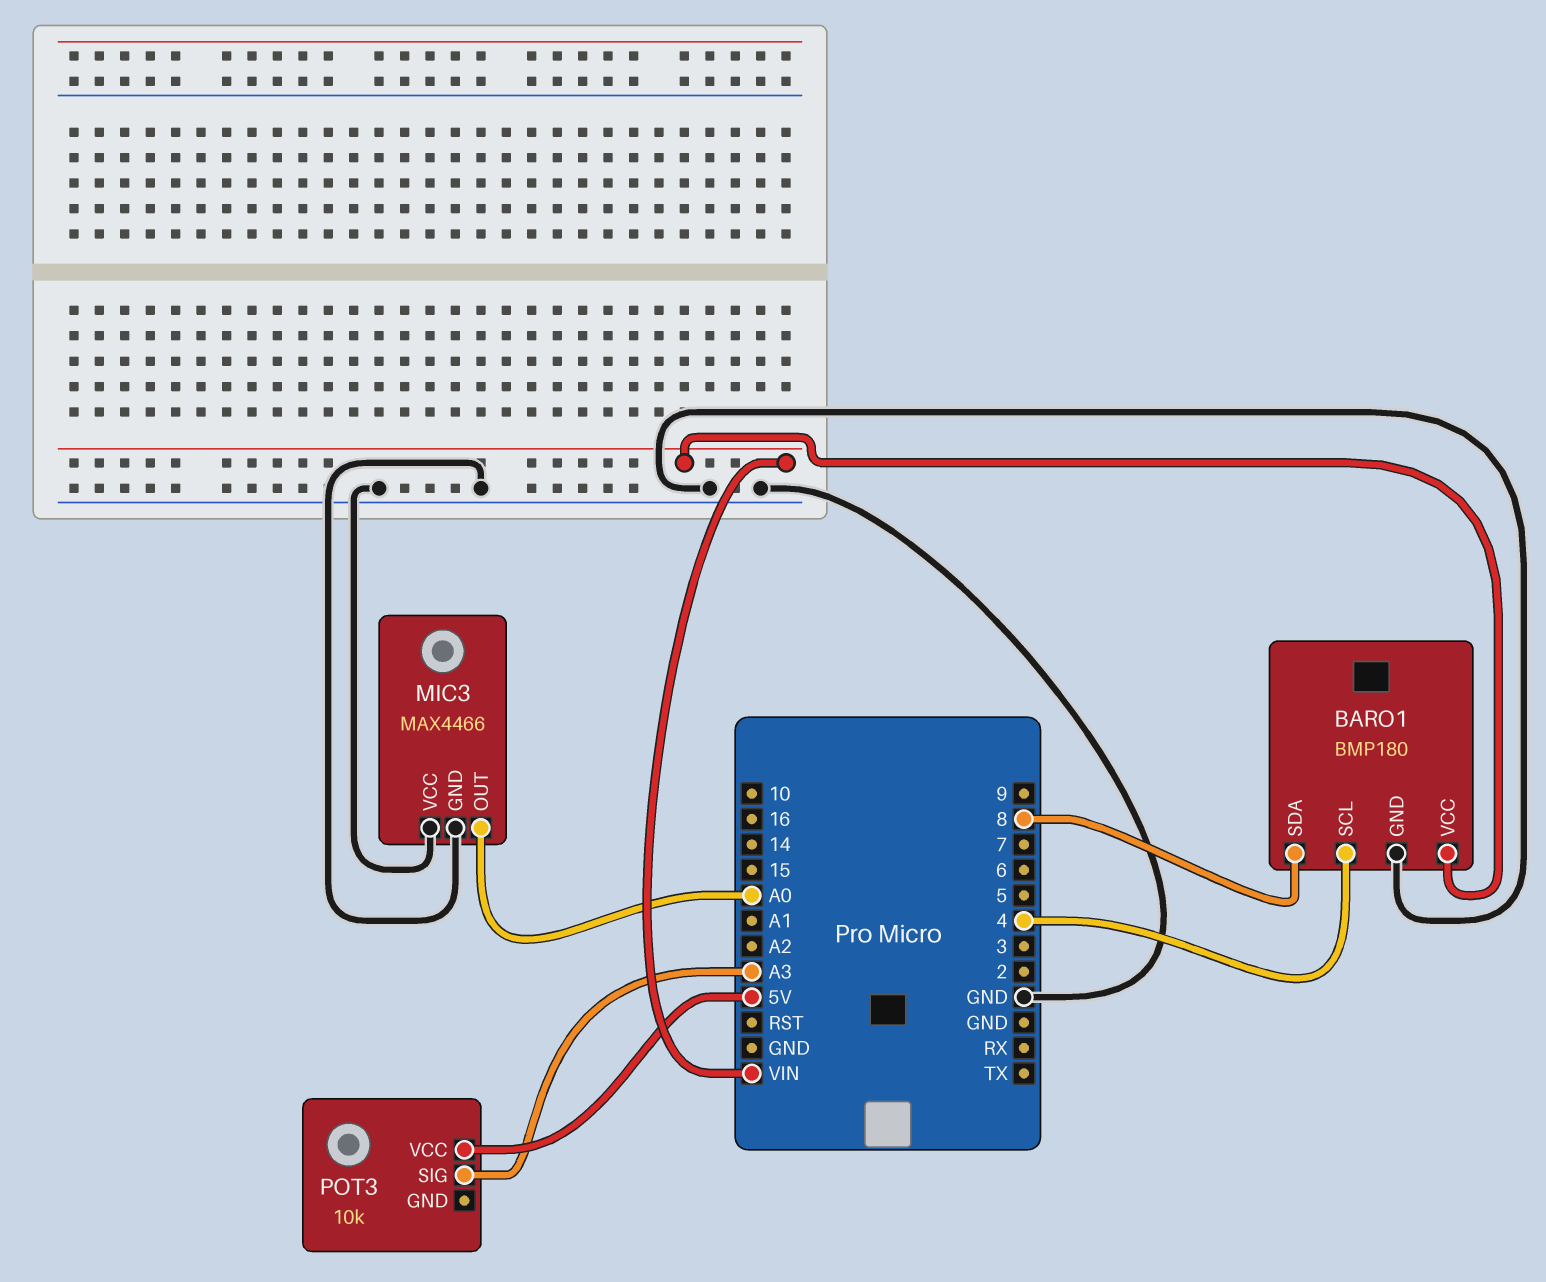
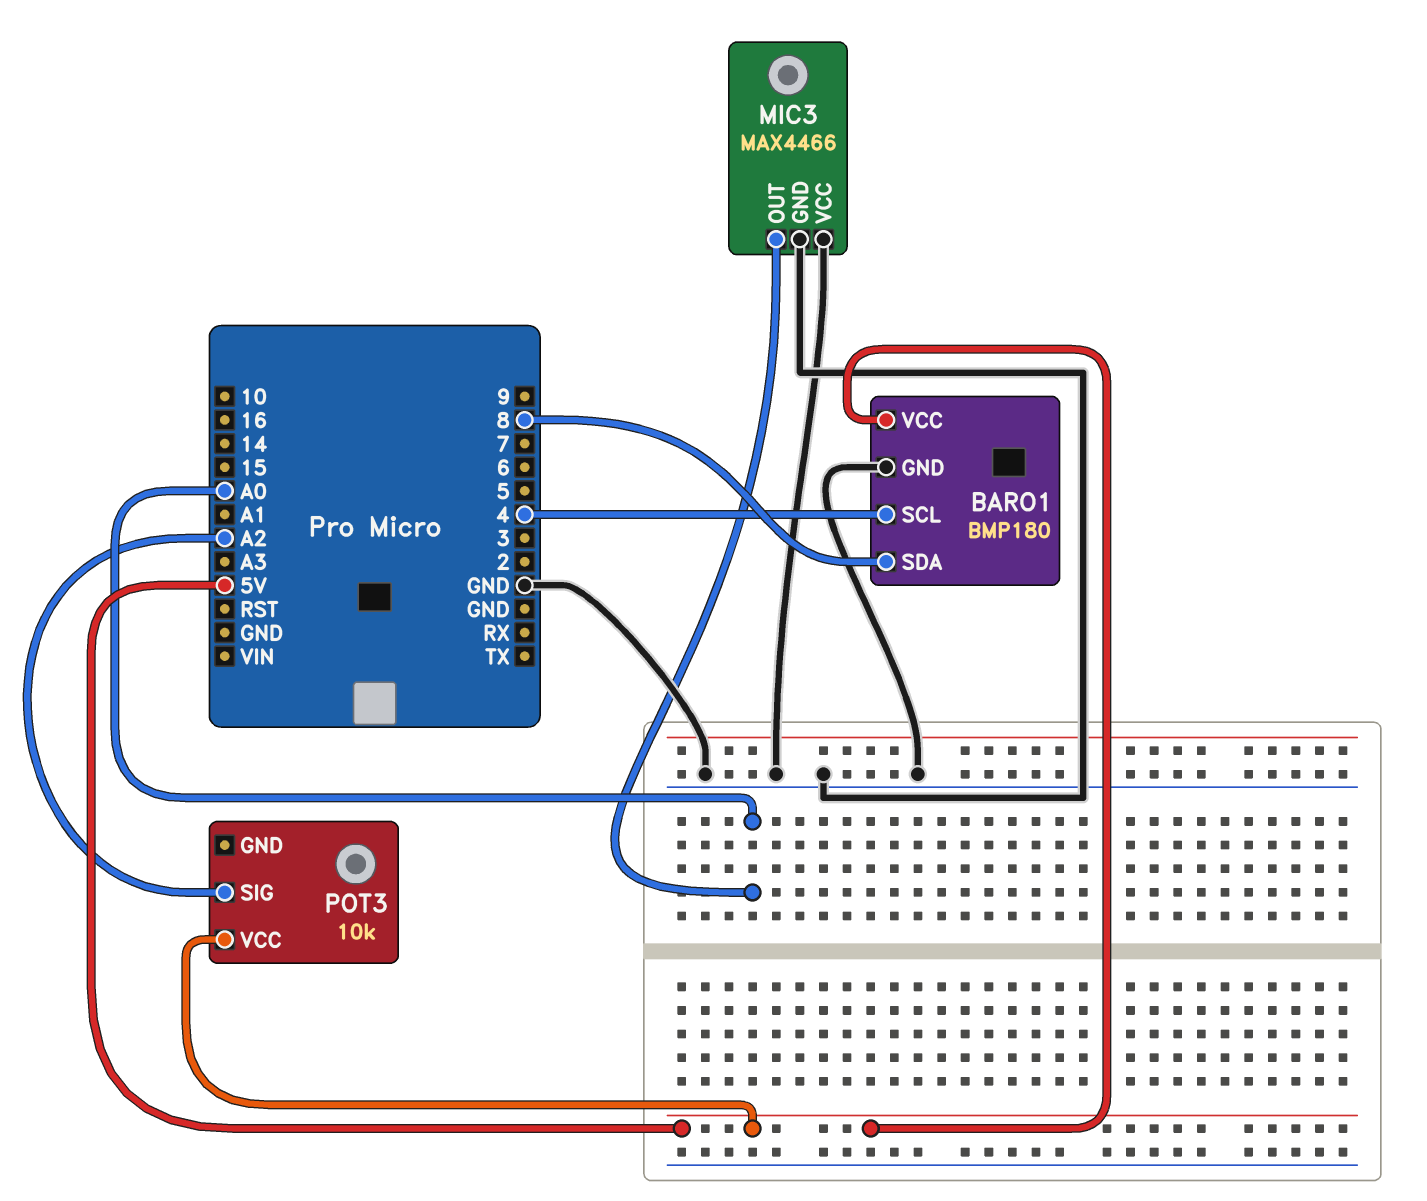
BARO1 pin VCC: VIN -> 5V
POT3 pin SIG: A3 -> A2

